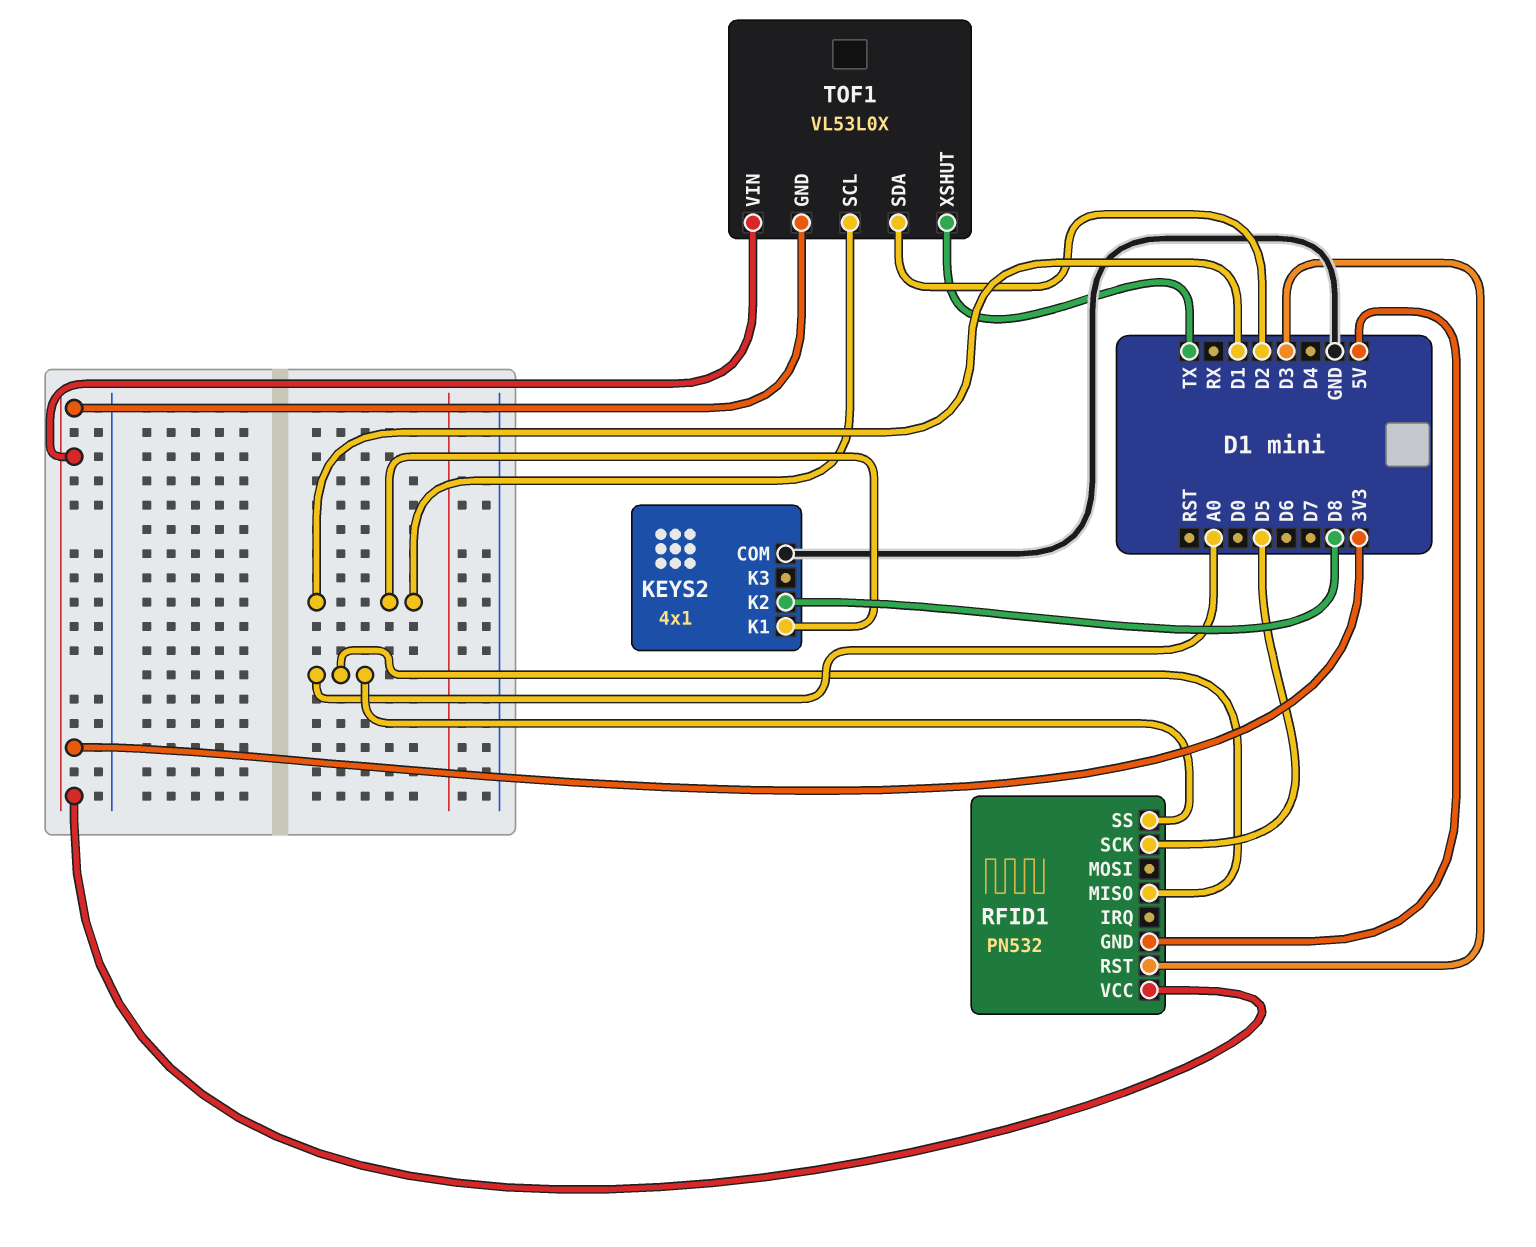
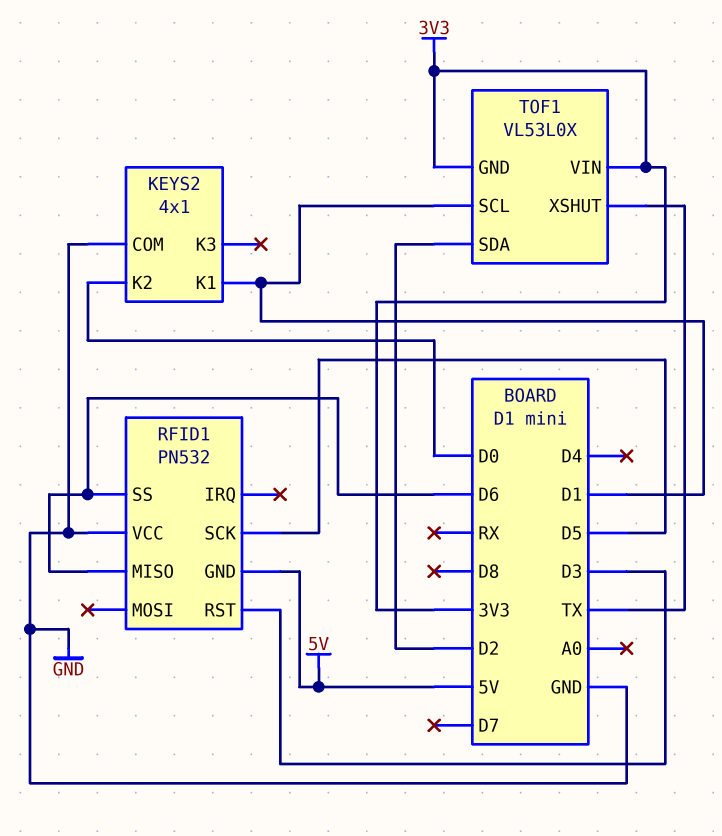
KEYS2 pin K2: D8 -> D0
RFID1 pin MISO: A0 -> D6
RFID1 pin SS: A0 -> D6
RFID1 pin VCC: 3V3 -> GND

